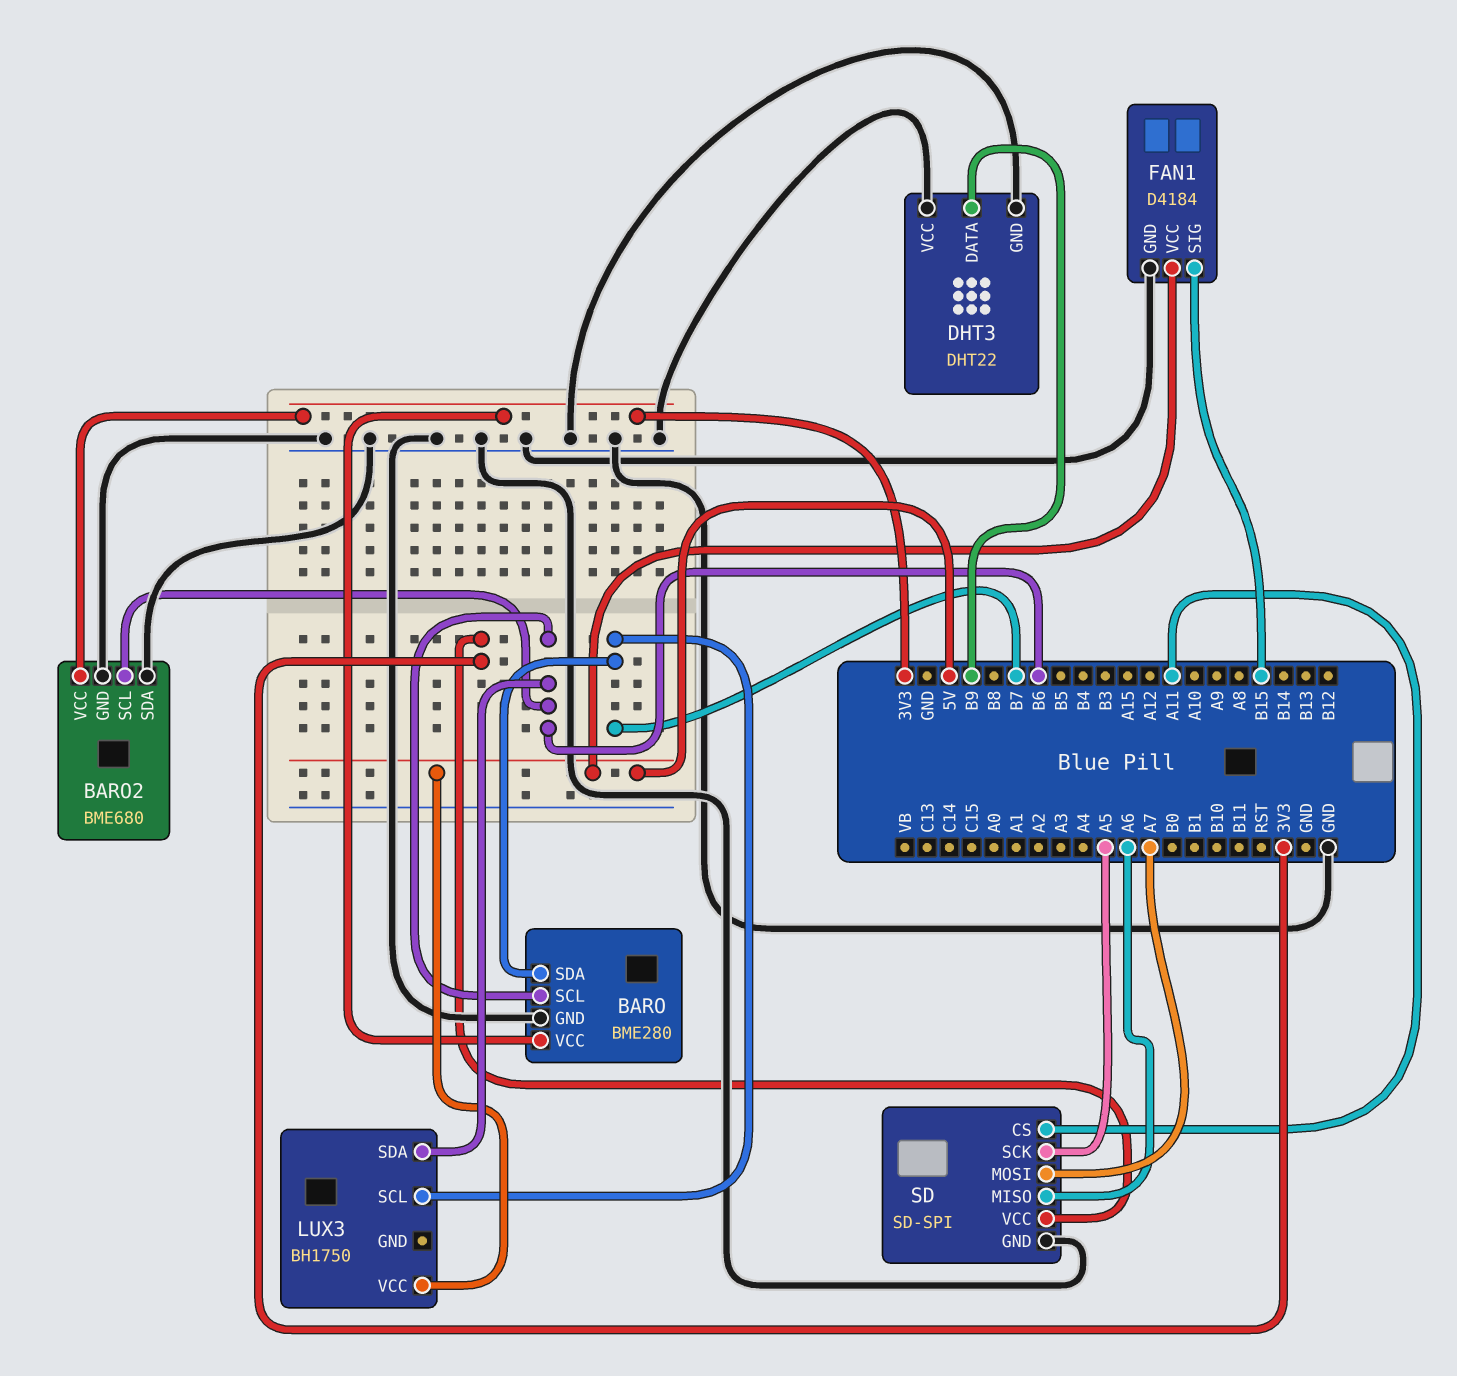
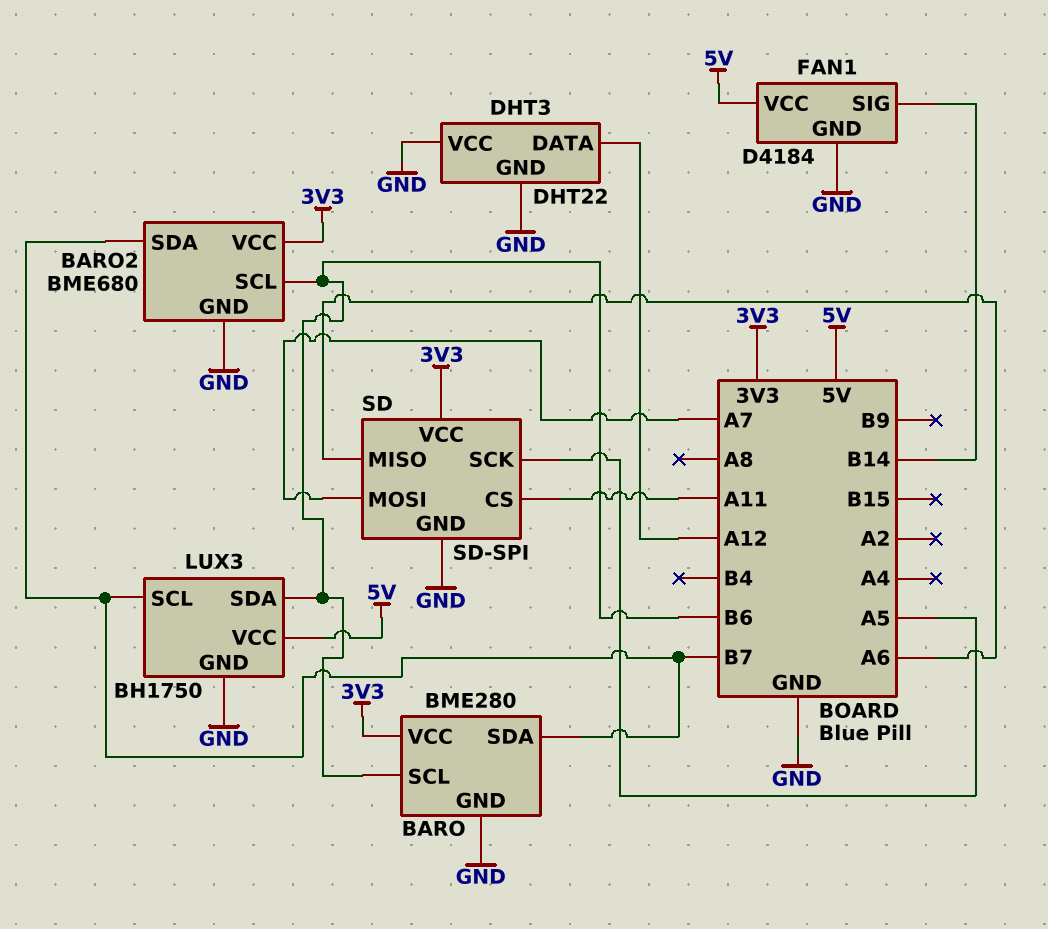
BARO2 pin SDA: GND -> B7
DHT3 pin DATA: B9 -> A12
FAN1 pin SIG: B15 -> B14
LUX3 pin GND: none -> GND

